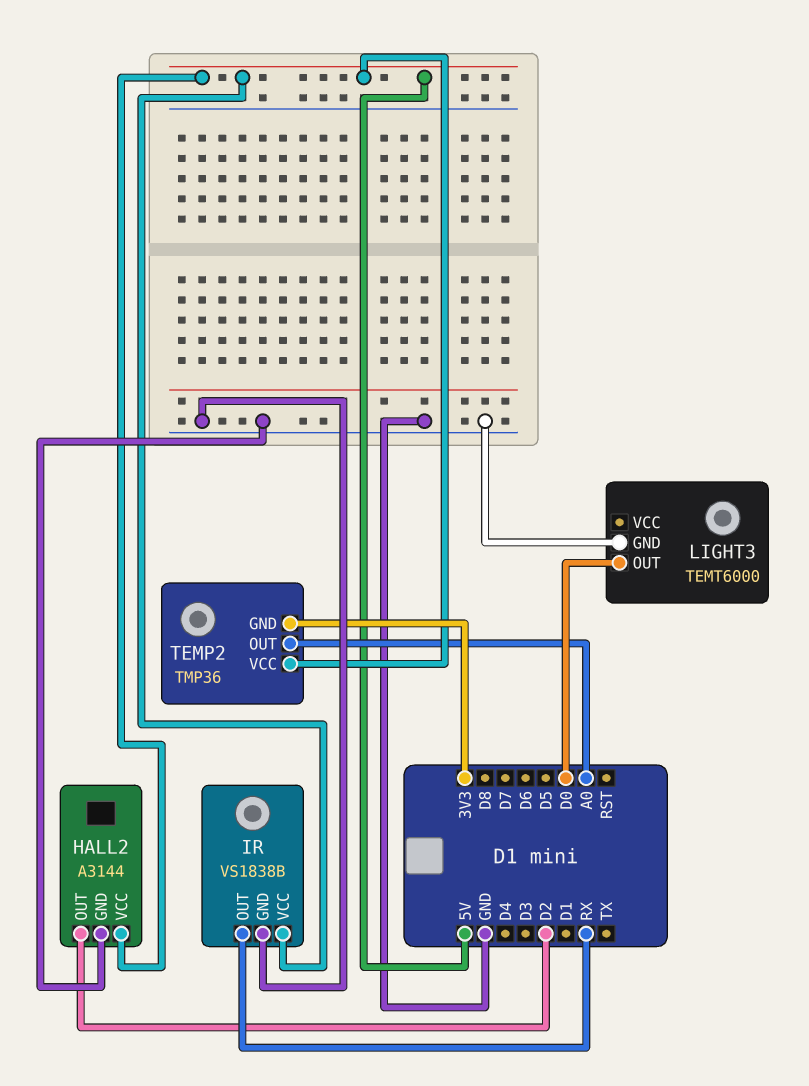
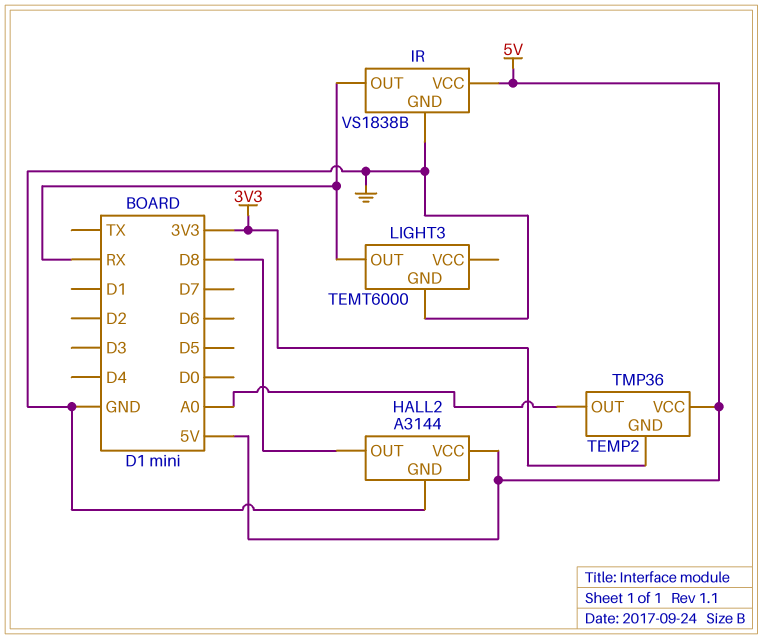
HALL2 pin OUT: D2 -> D8
LIGHT3 pin OUT: D0 -> RX

